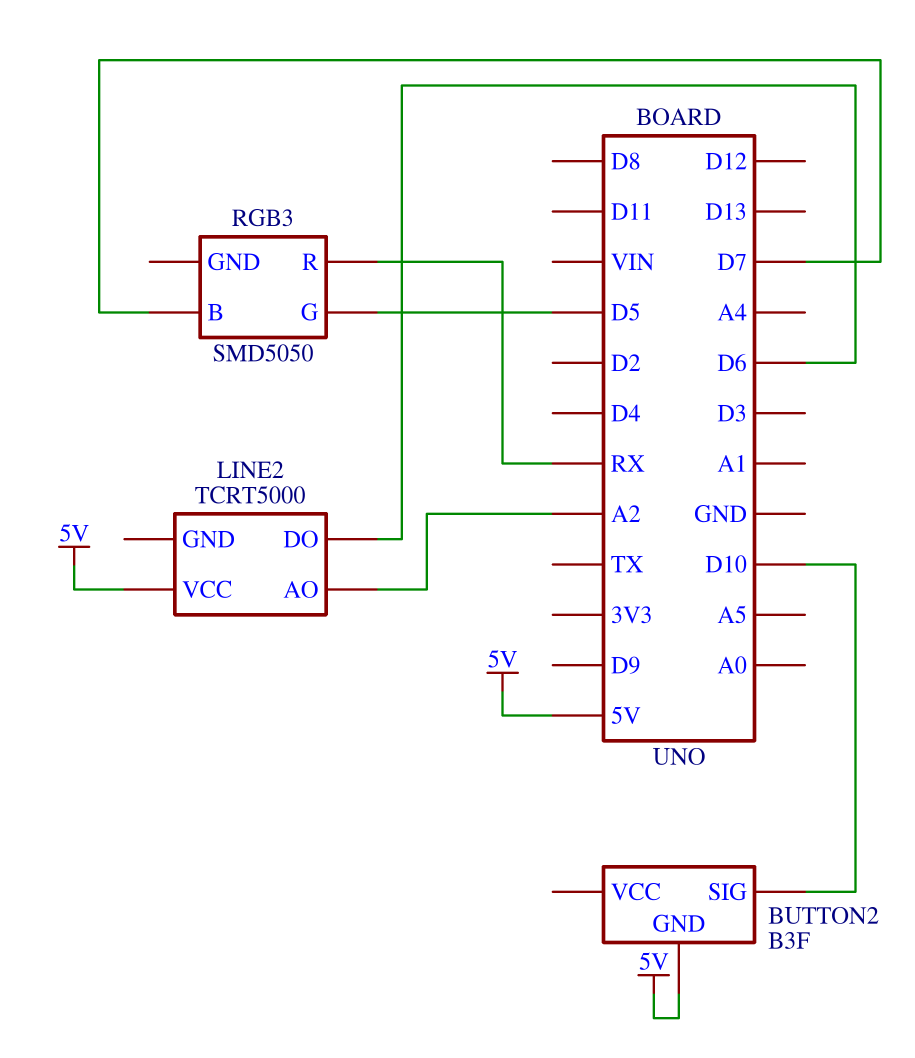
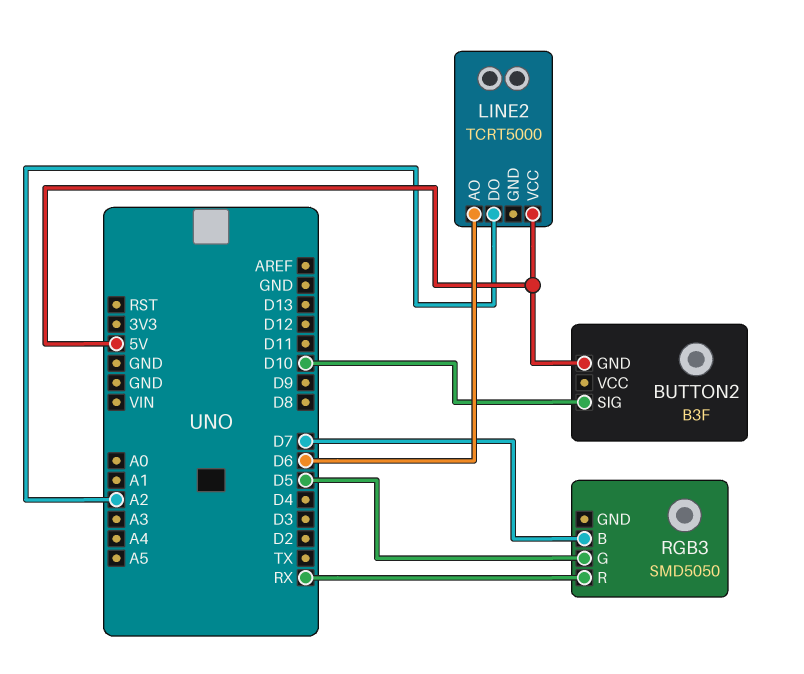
LINE2 pin AO: A2 -> D6
LINE2 pin DO: D6 -> A2

